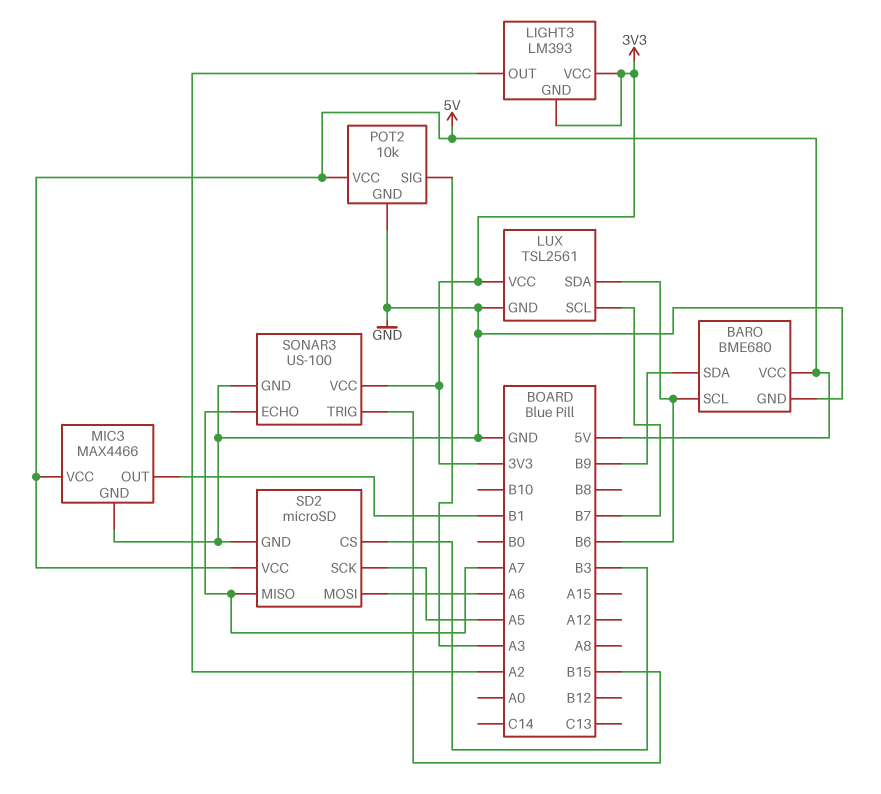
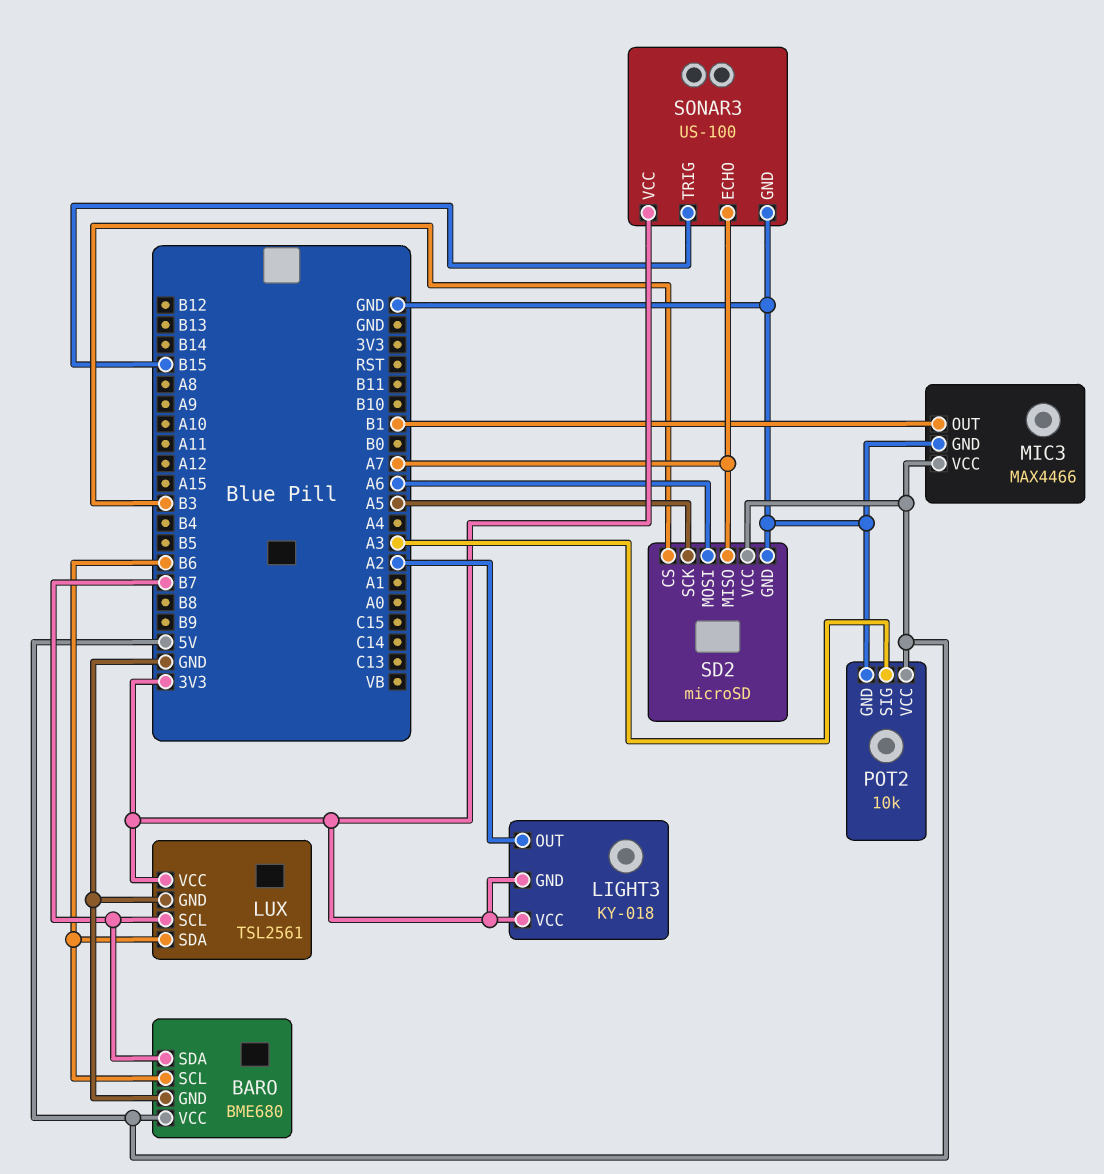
BARO pin SDA: B9 -> B7
LIGHT3: LM393 -> KY-018

